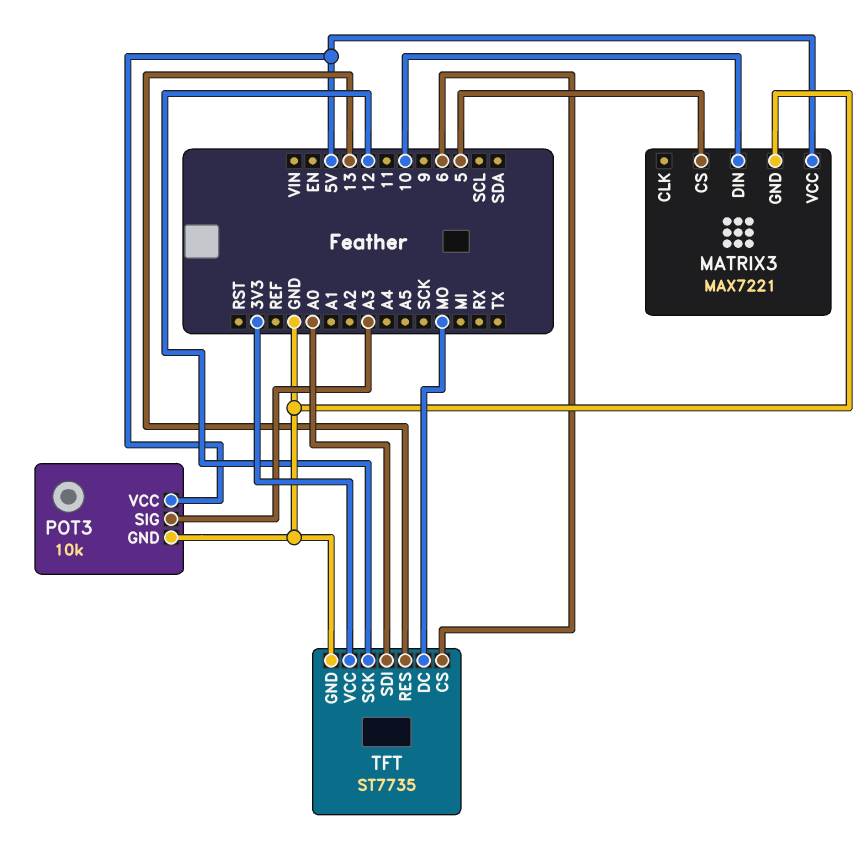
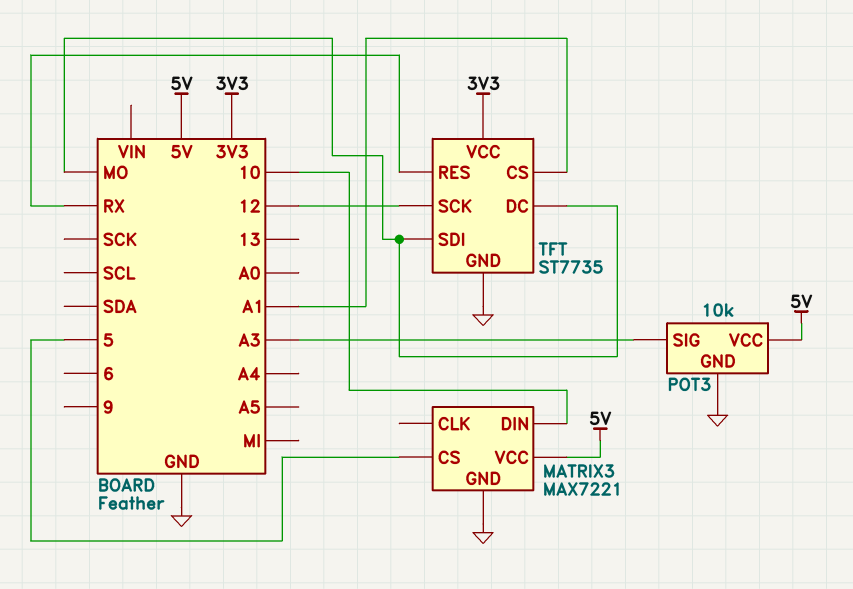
TFT pin CS: 6 -> A1
TFT pin RES: 13 -> RX
TFT pin SDI: A0 -> MO

